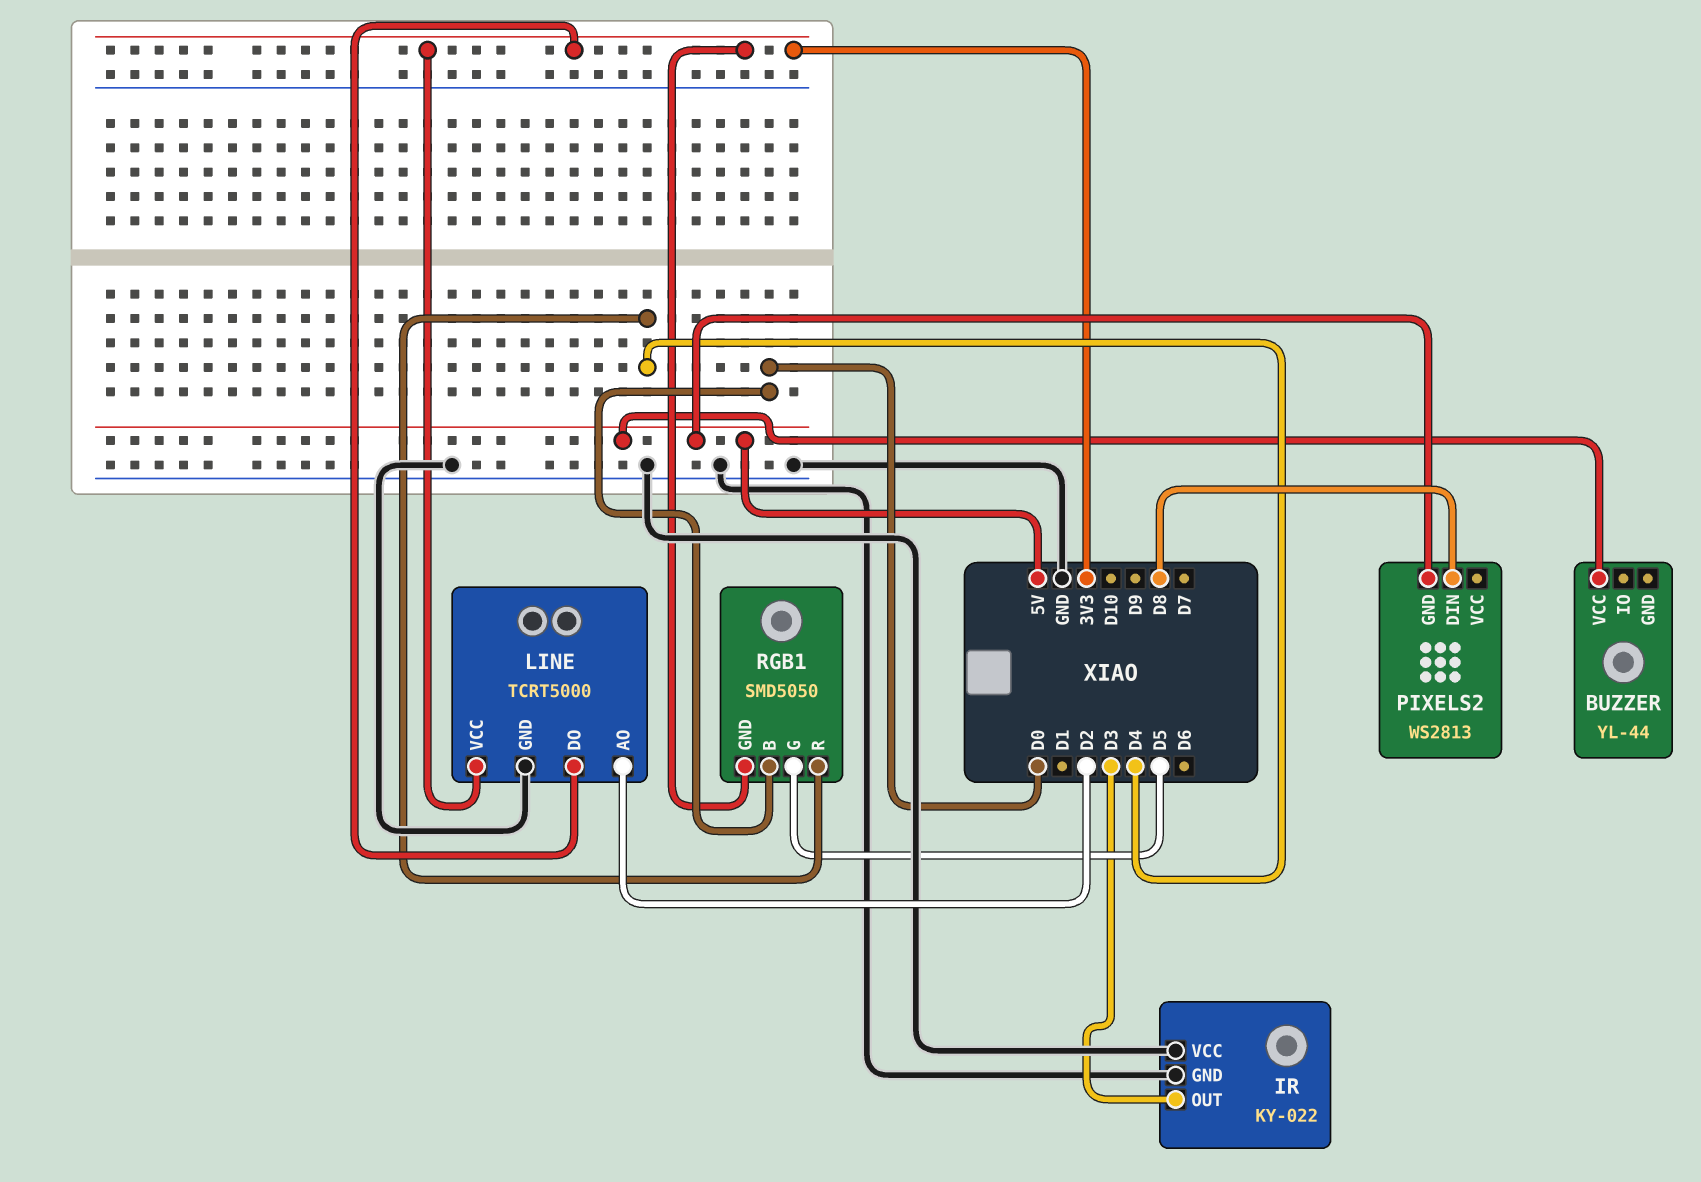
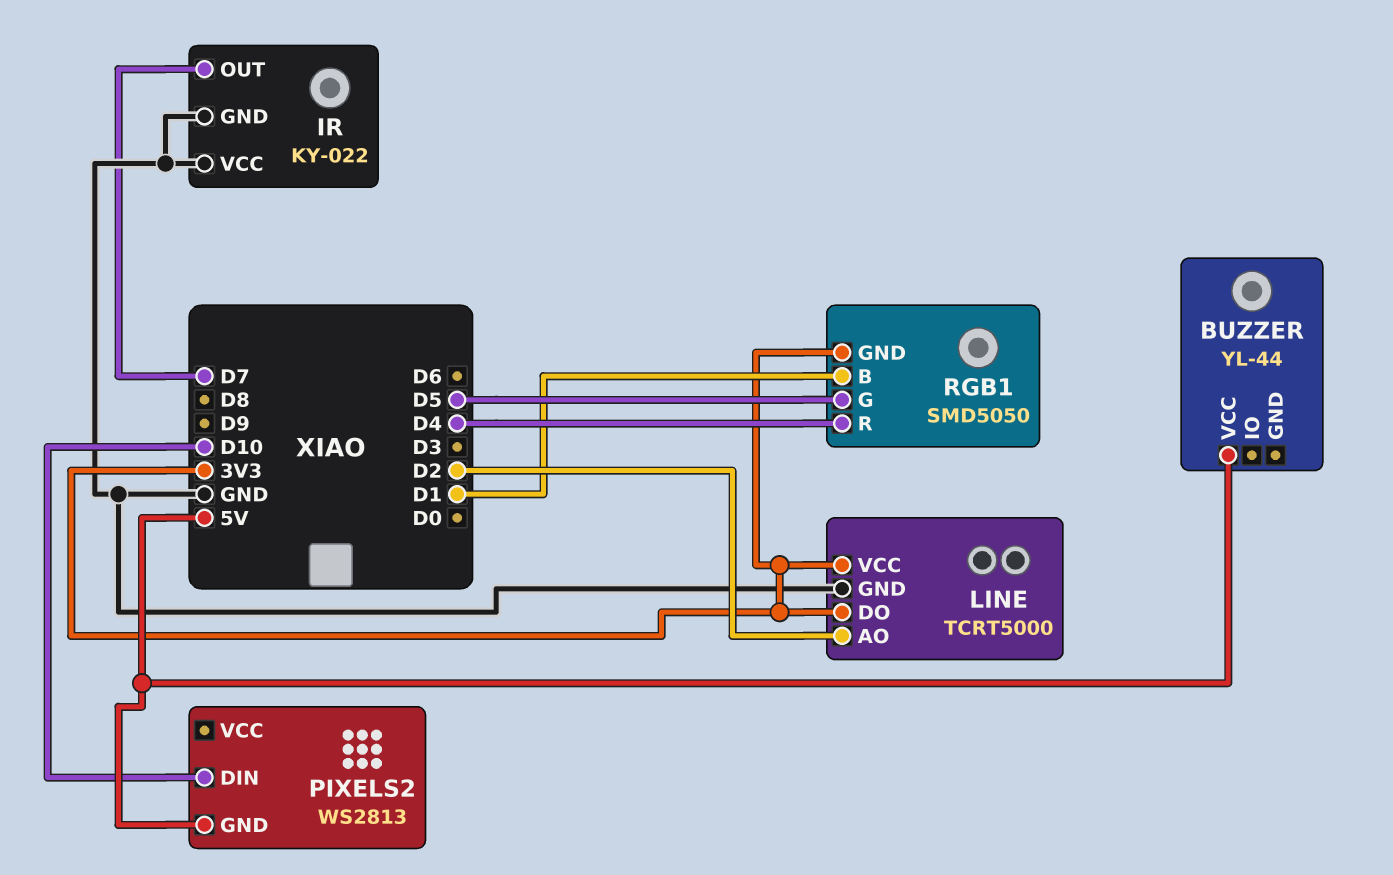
IR pin OUT: D3 -> D7
PIXELS2 pin DIN: D8 -> D10
RGB1 pin B: D0 -> D1

